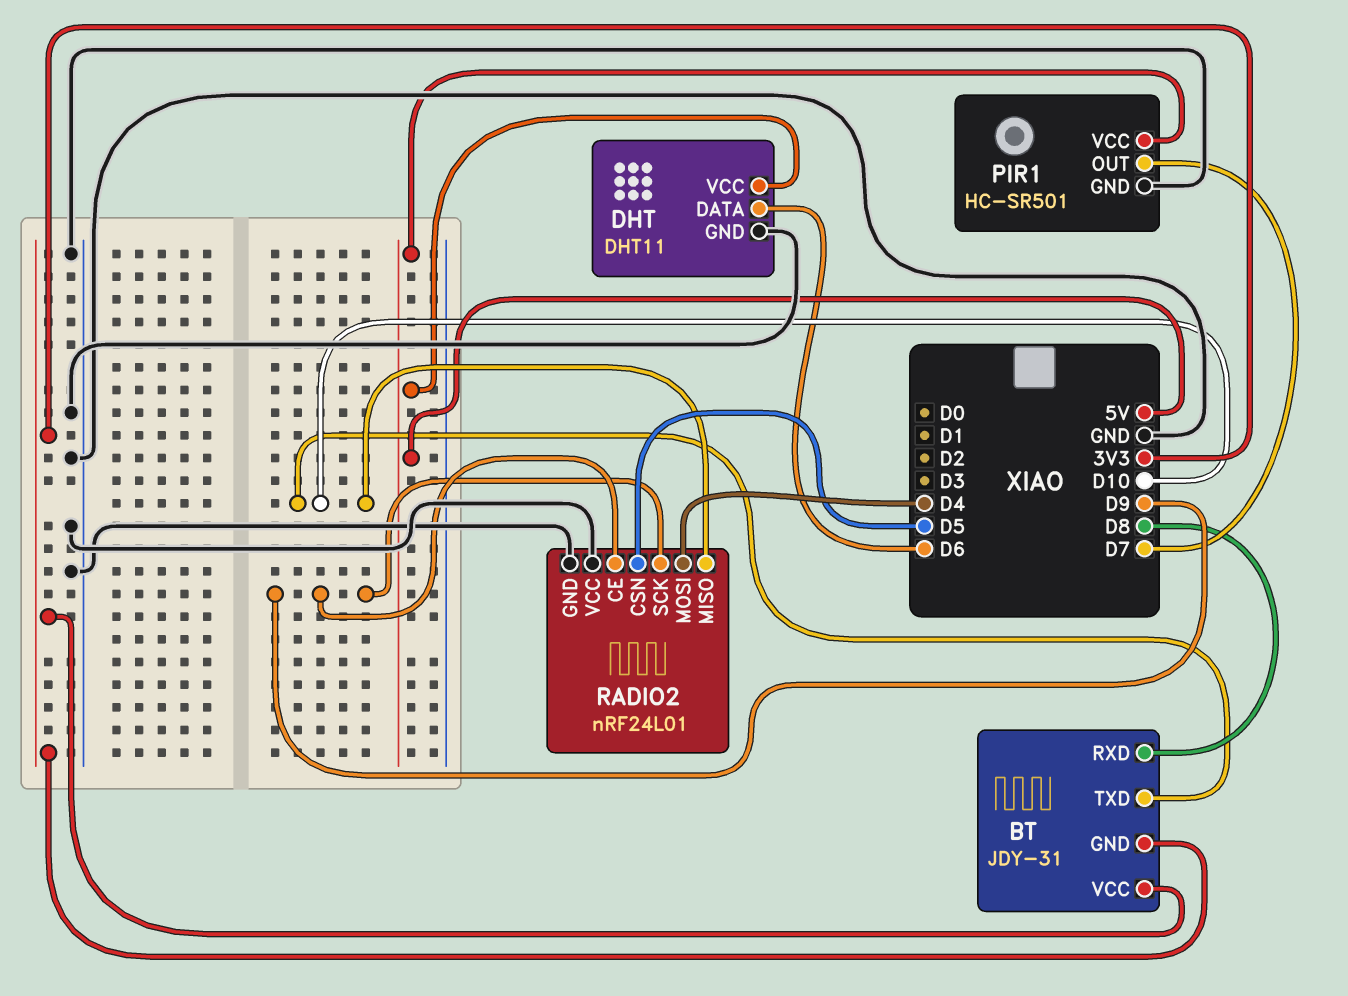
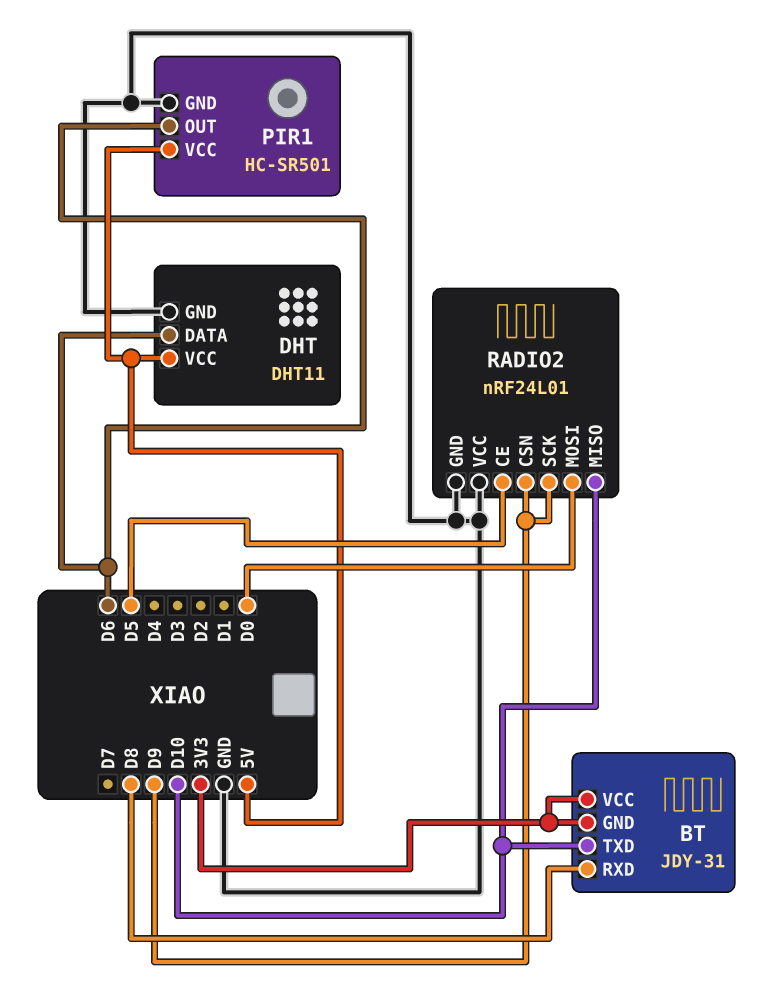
PIR1 pin OUT: D7 -> D6
RADIO2 pin CE: D9 -> D5
RADIO2 pin CSN: D5 -> D9
RADIO2 pin MOSI: D4 -> D0

